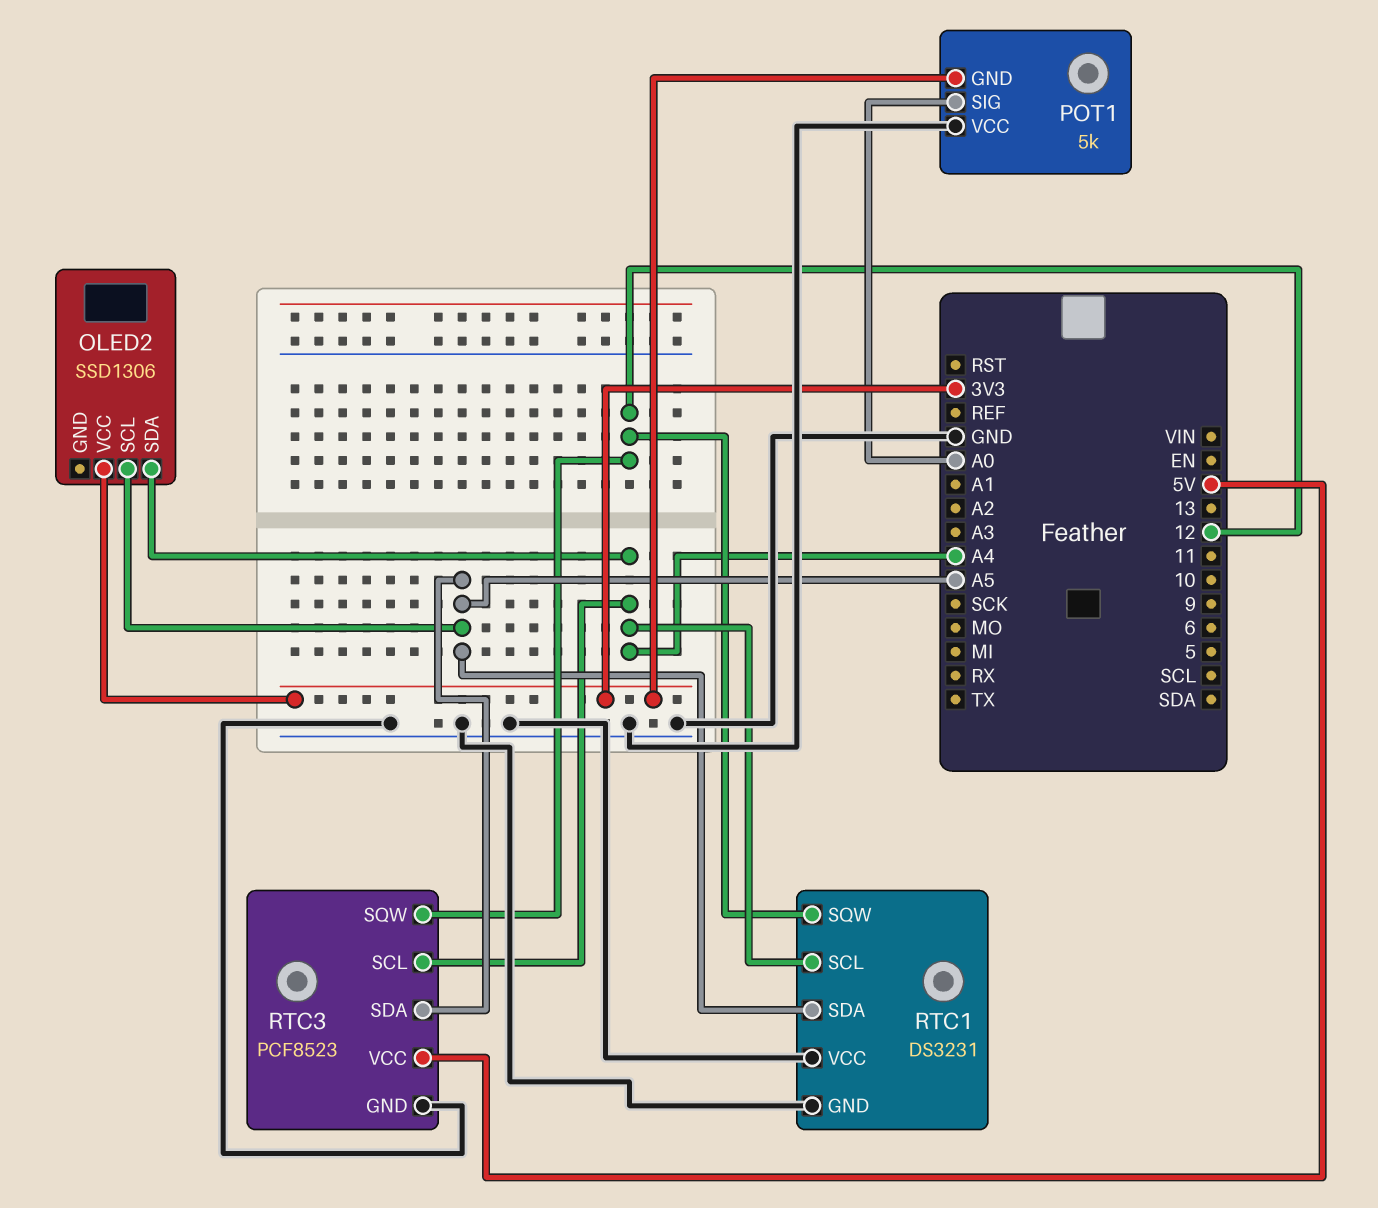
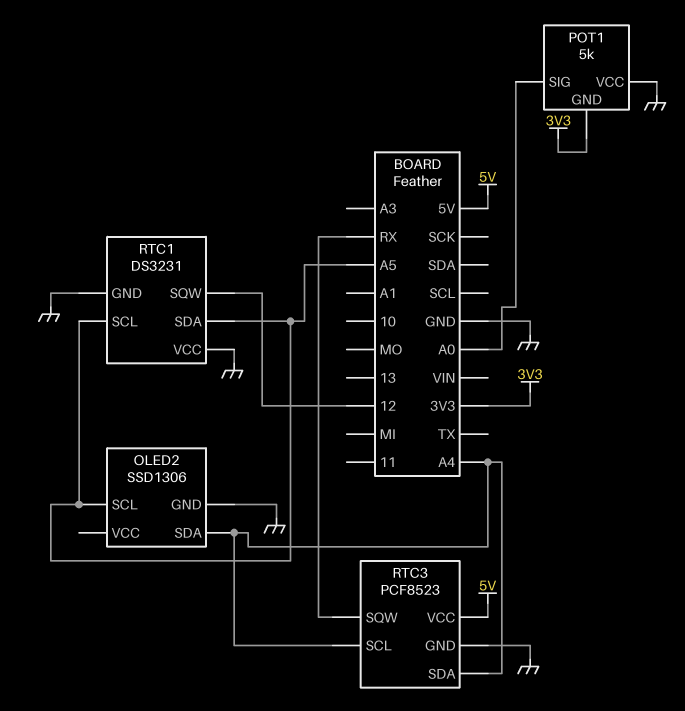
OLED2 pin GND: none -> GND
OLED2 pin VCC: 3V3 -> none
RTC1 pin SCL: A4 -> A5
RTC3 pin SDA: A5 -> A4
RTC3 pin SQW: 12 -> RX

